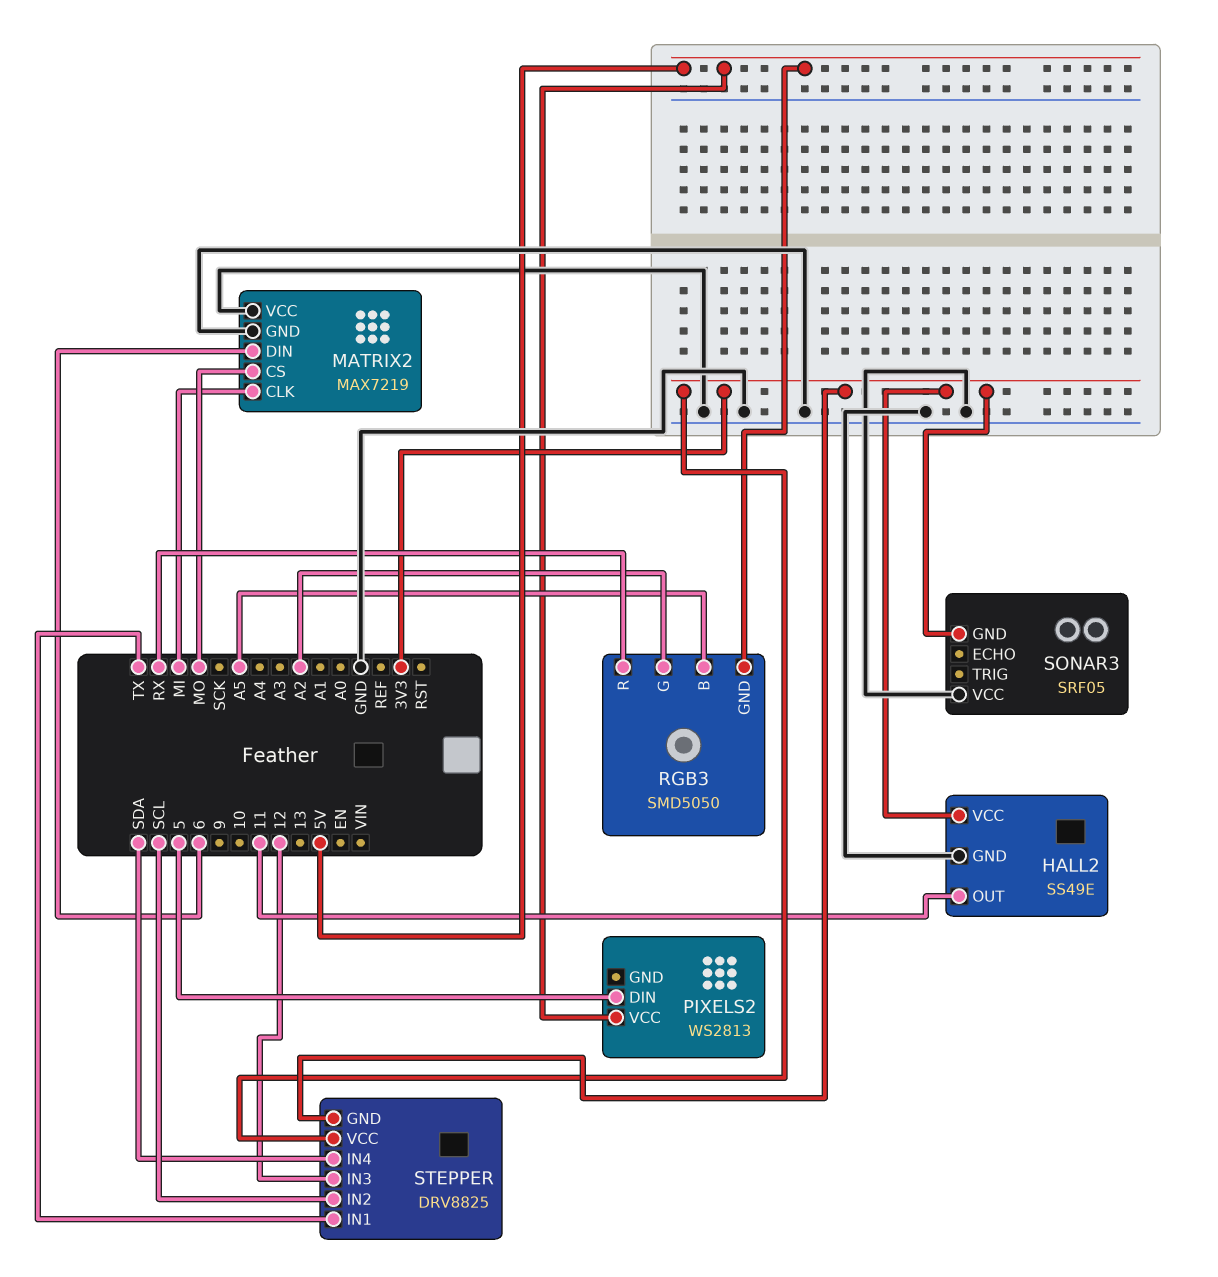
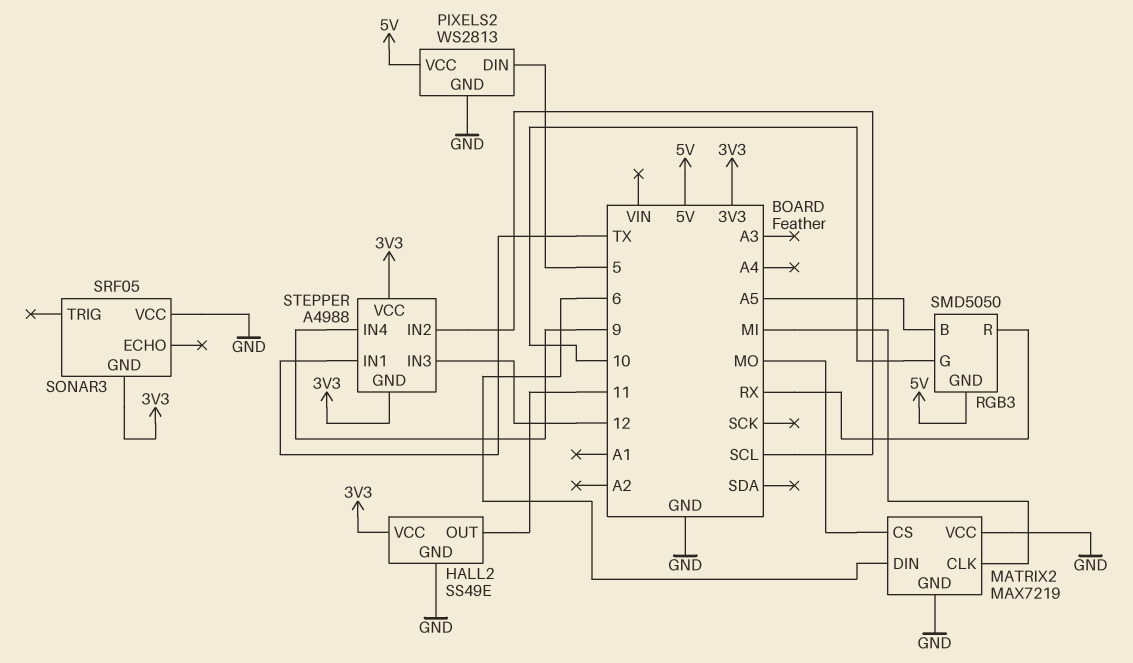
PIXELS2 pin GND: none -> GND
RGB3 pin G: A2 -> 10
STEPPER: DRV8825 -> A4988
STEPPER pin IN4: SDA -> 9

